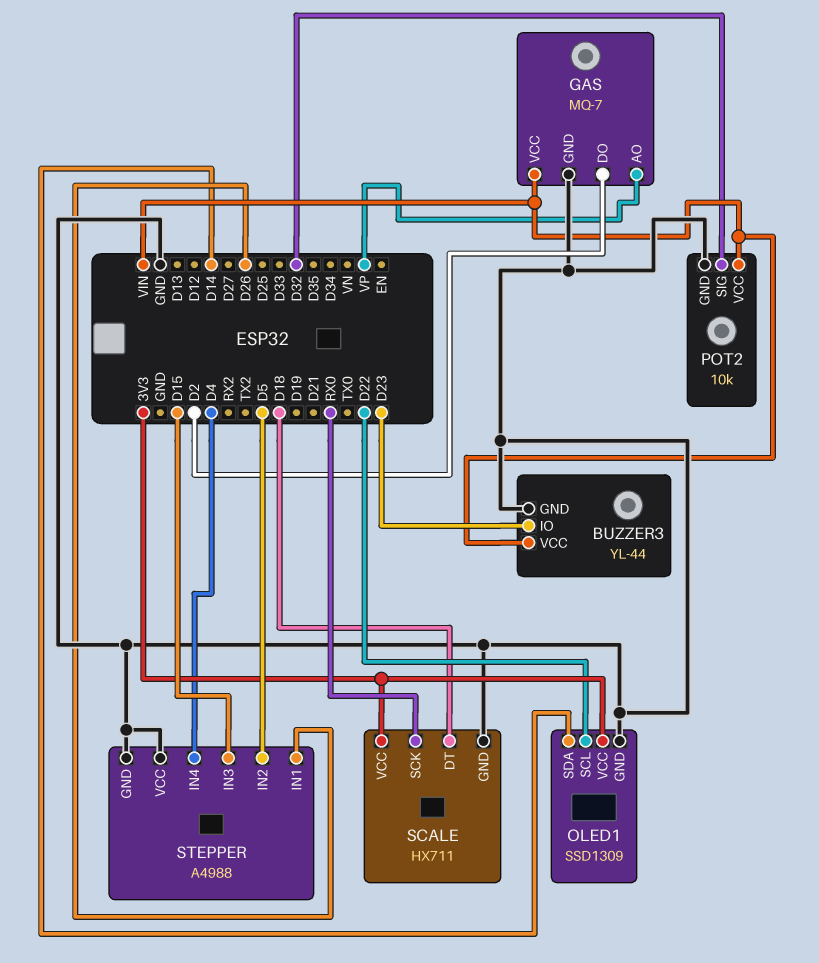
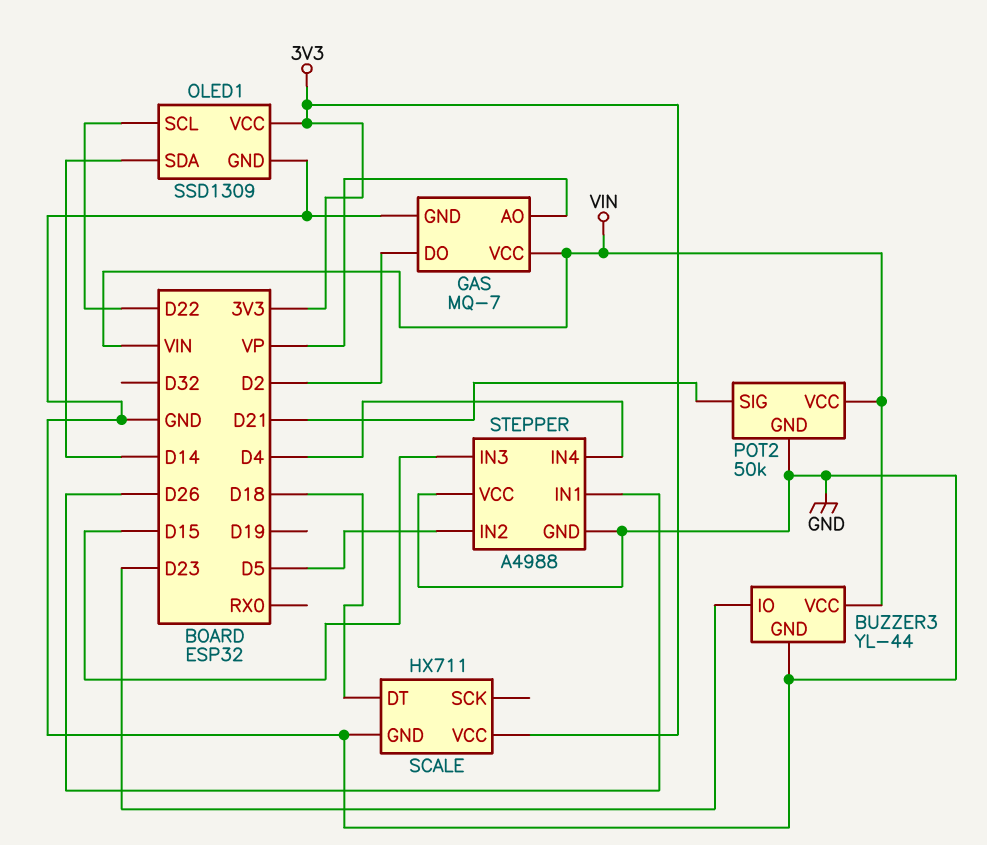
POT2: 10k -> 50k
POT2 pin SIG: D32 -> D21
SCALE pin SCK: RX0 -> none

